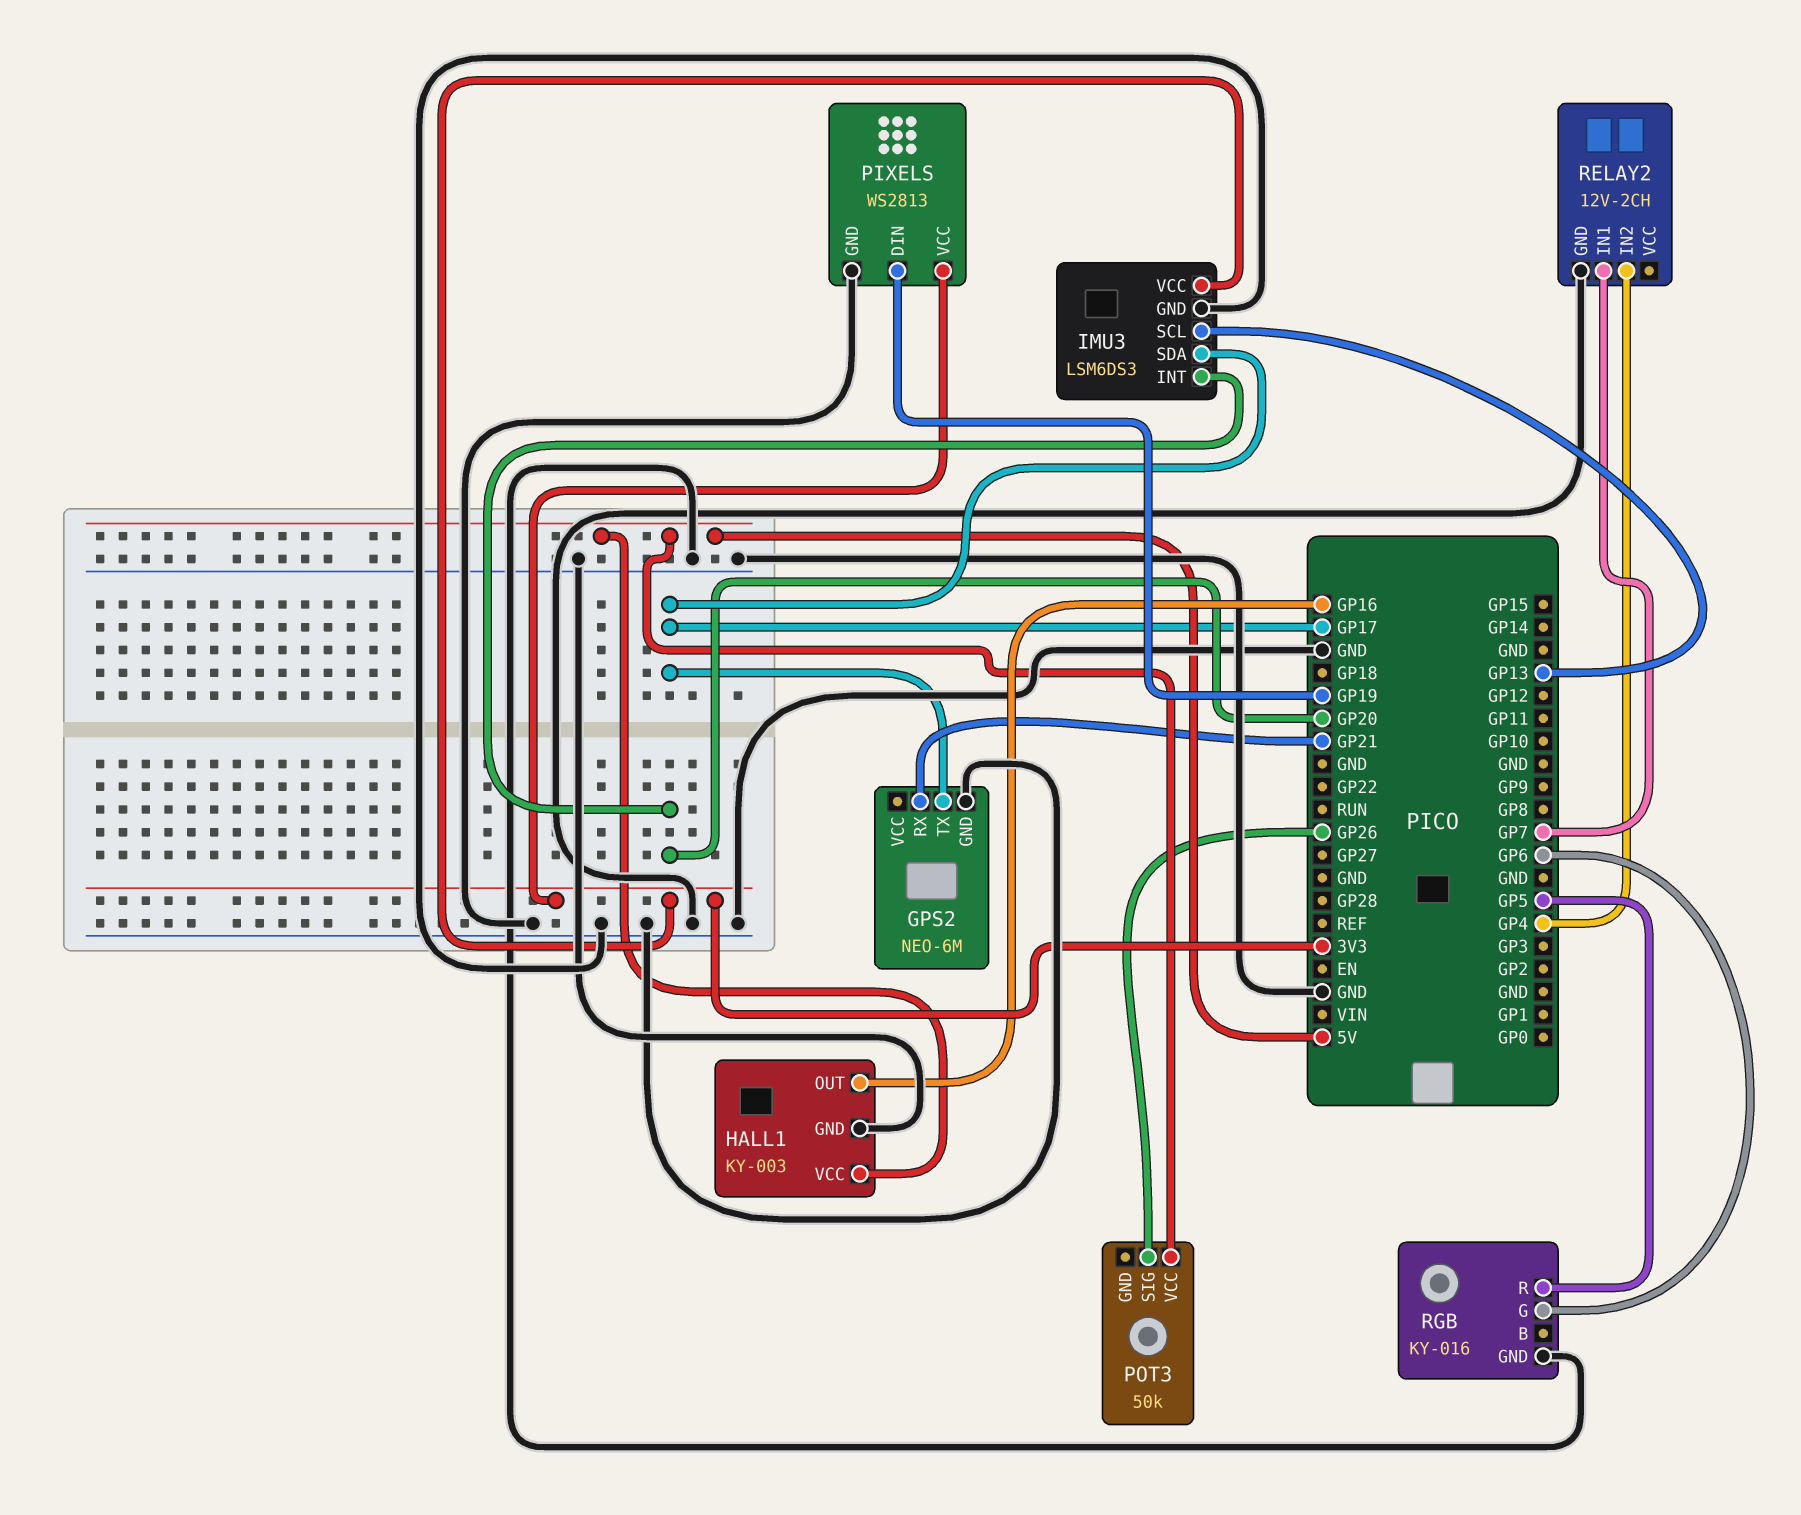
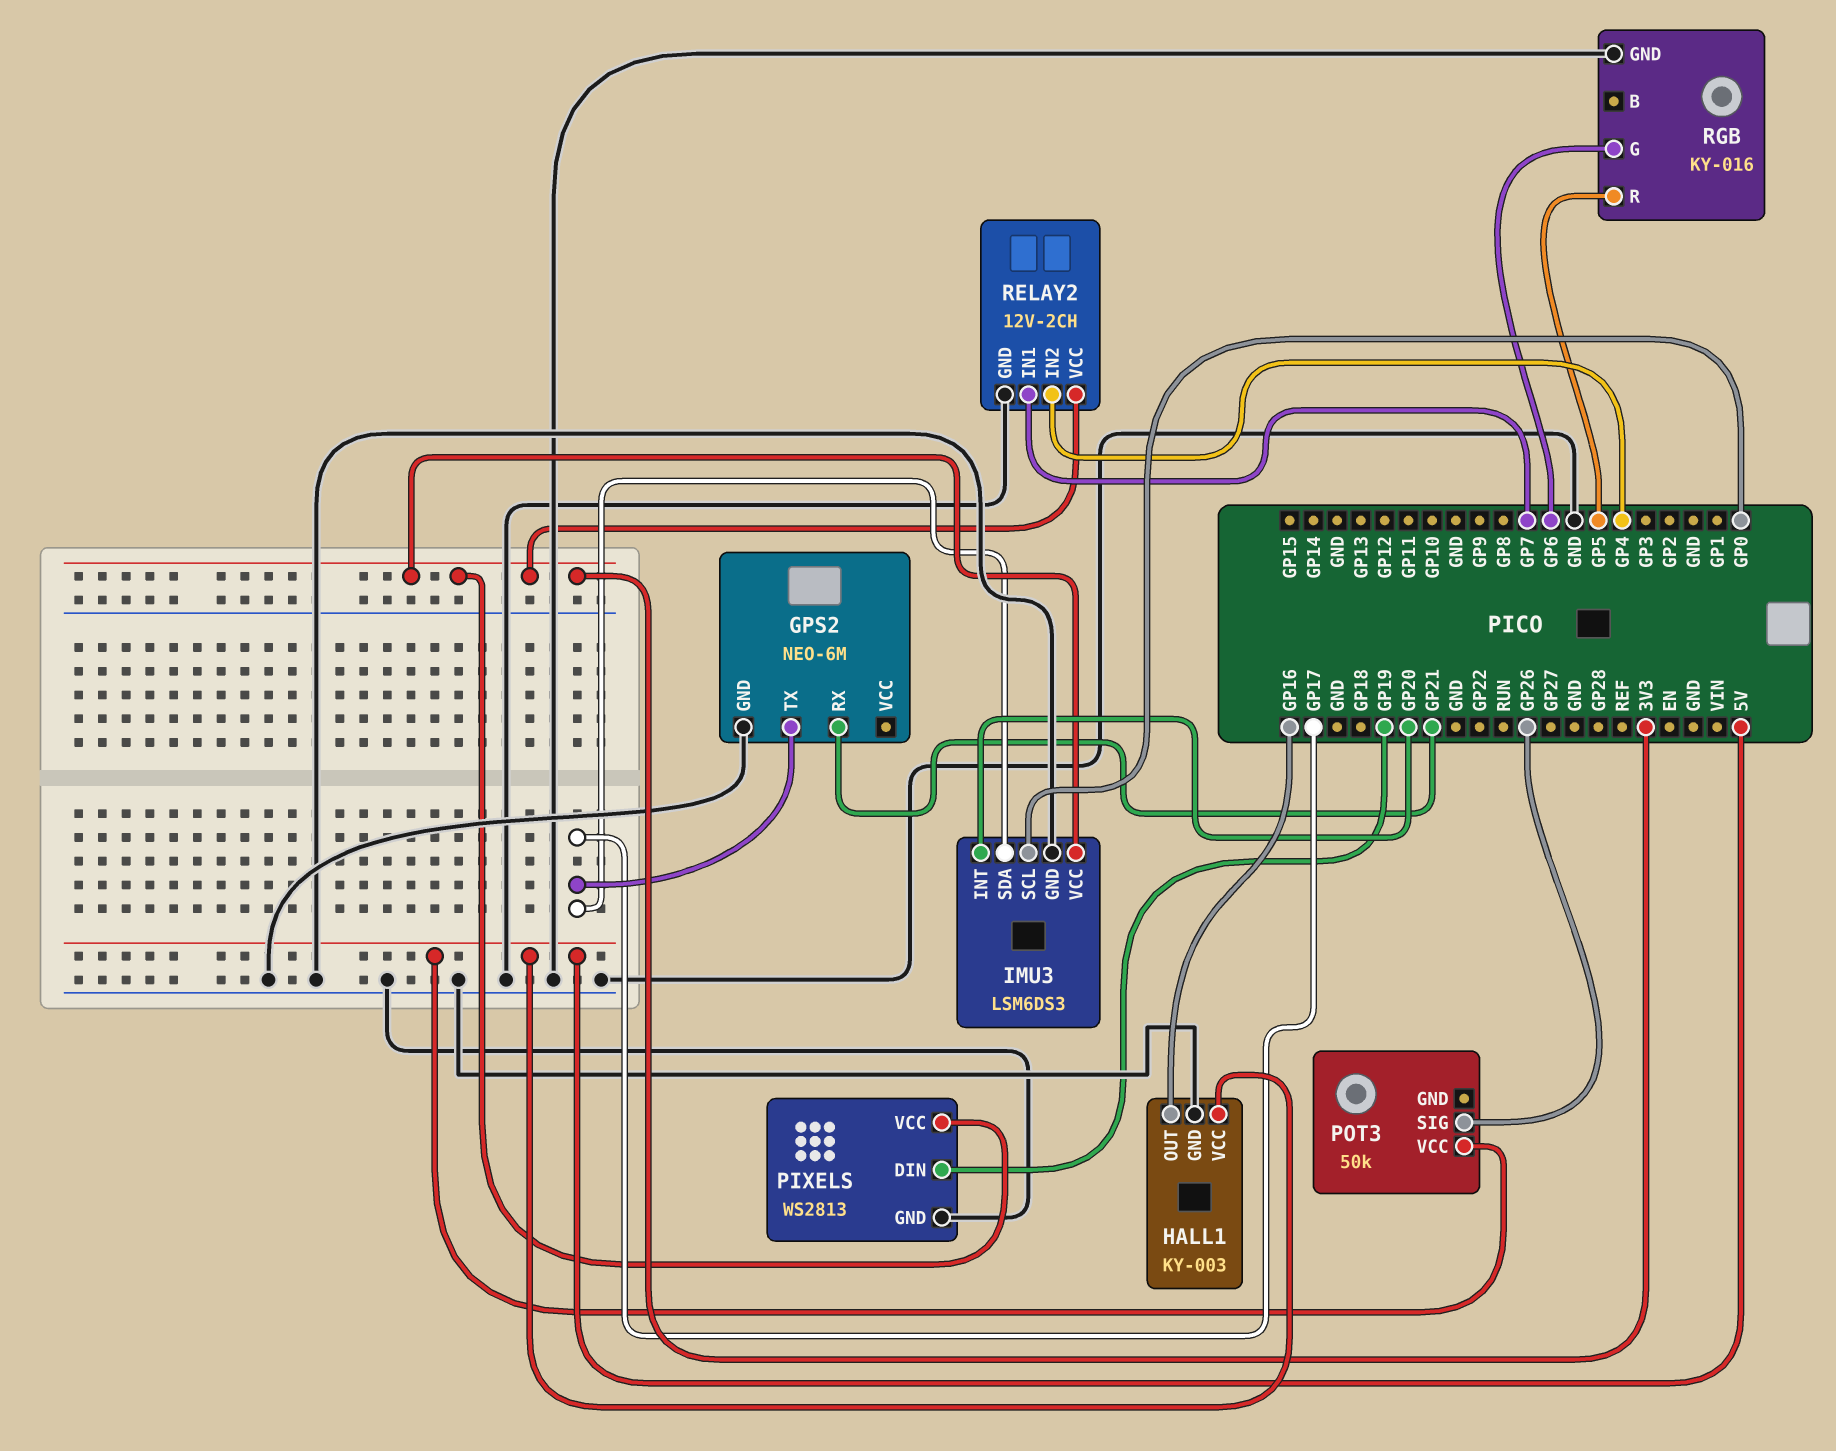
IMU3 pin SCL: GP13 -> GP0
RELAY2 pin VCC: none -> 3V3

